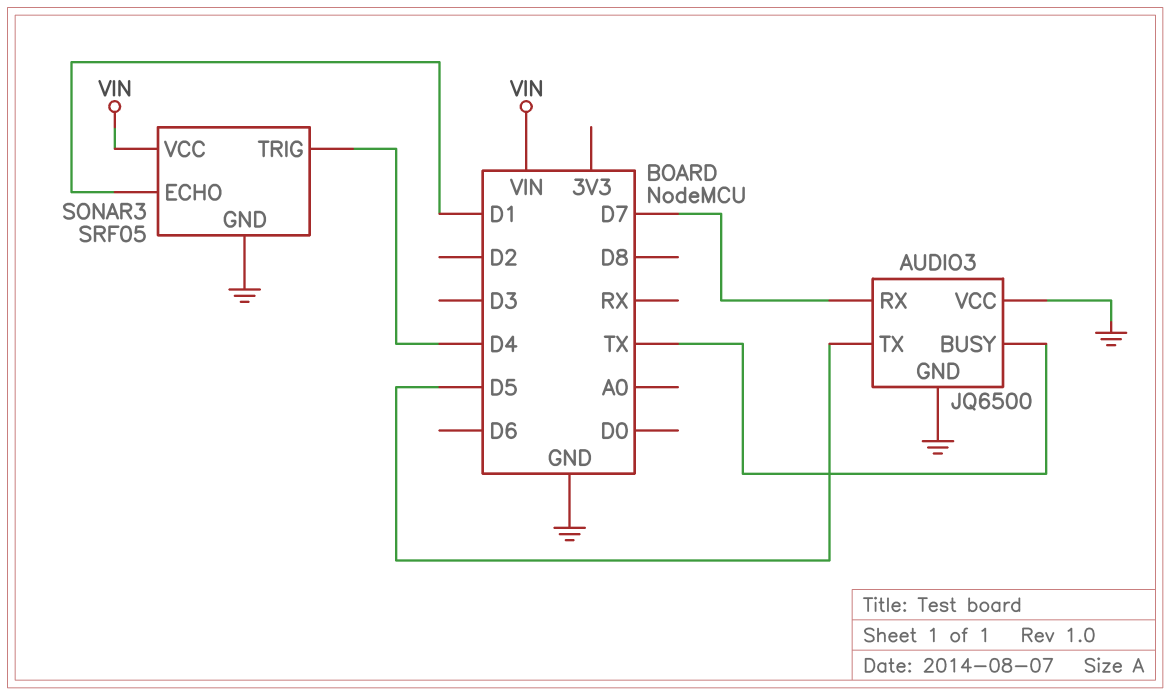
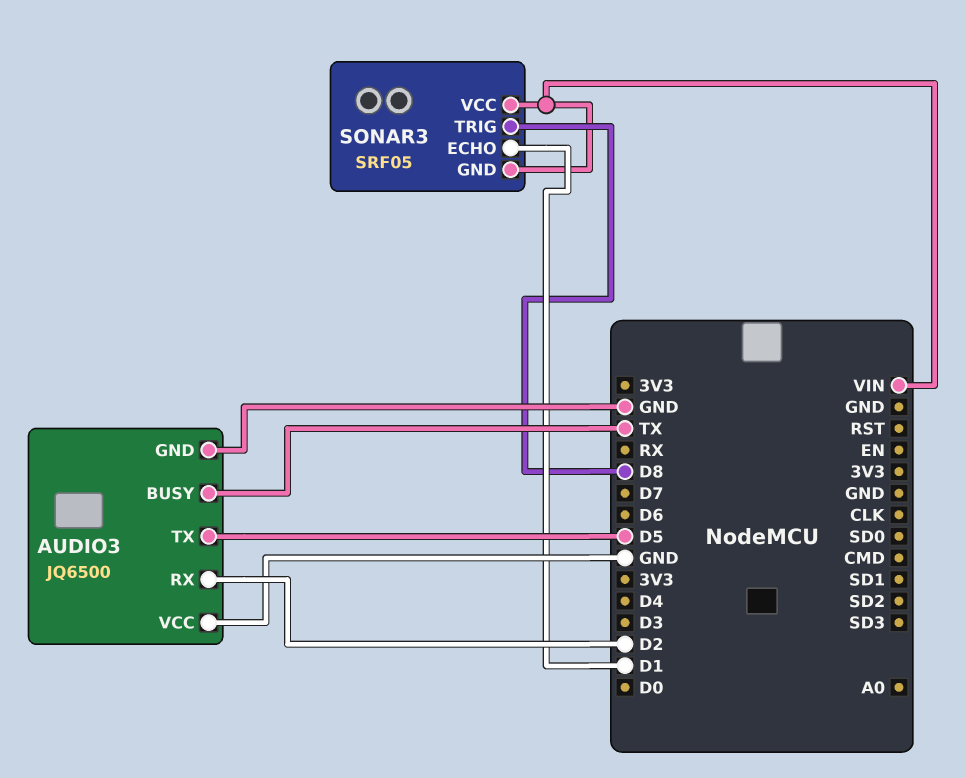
AUDIO3 pin RX: D7 -> D2
SONAR3 pin GND: GND -> VIN
SONAR3 pin TRIG: D4 -> D8

